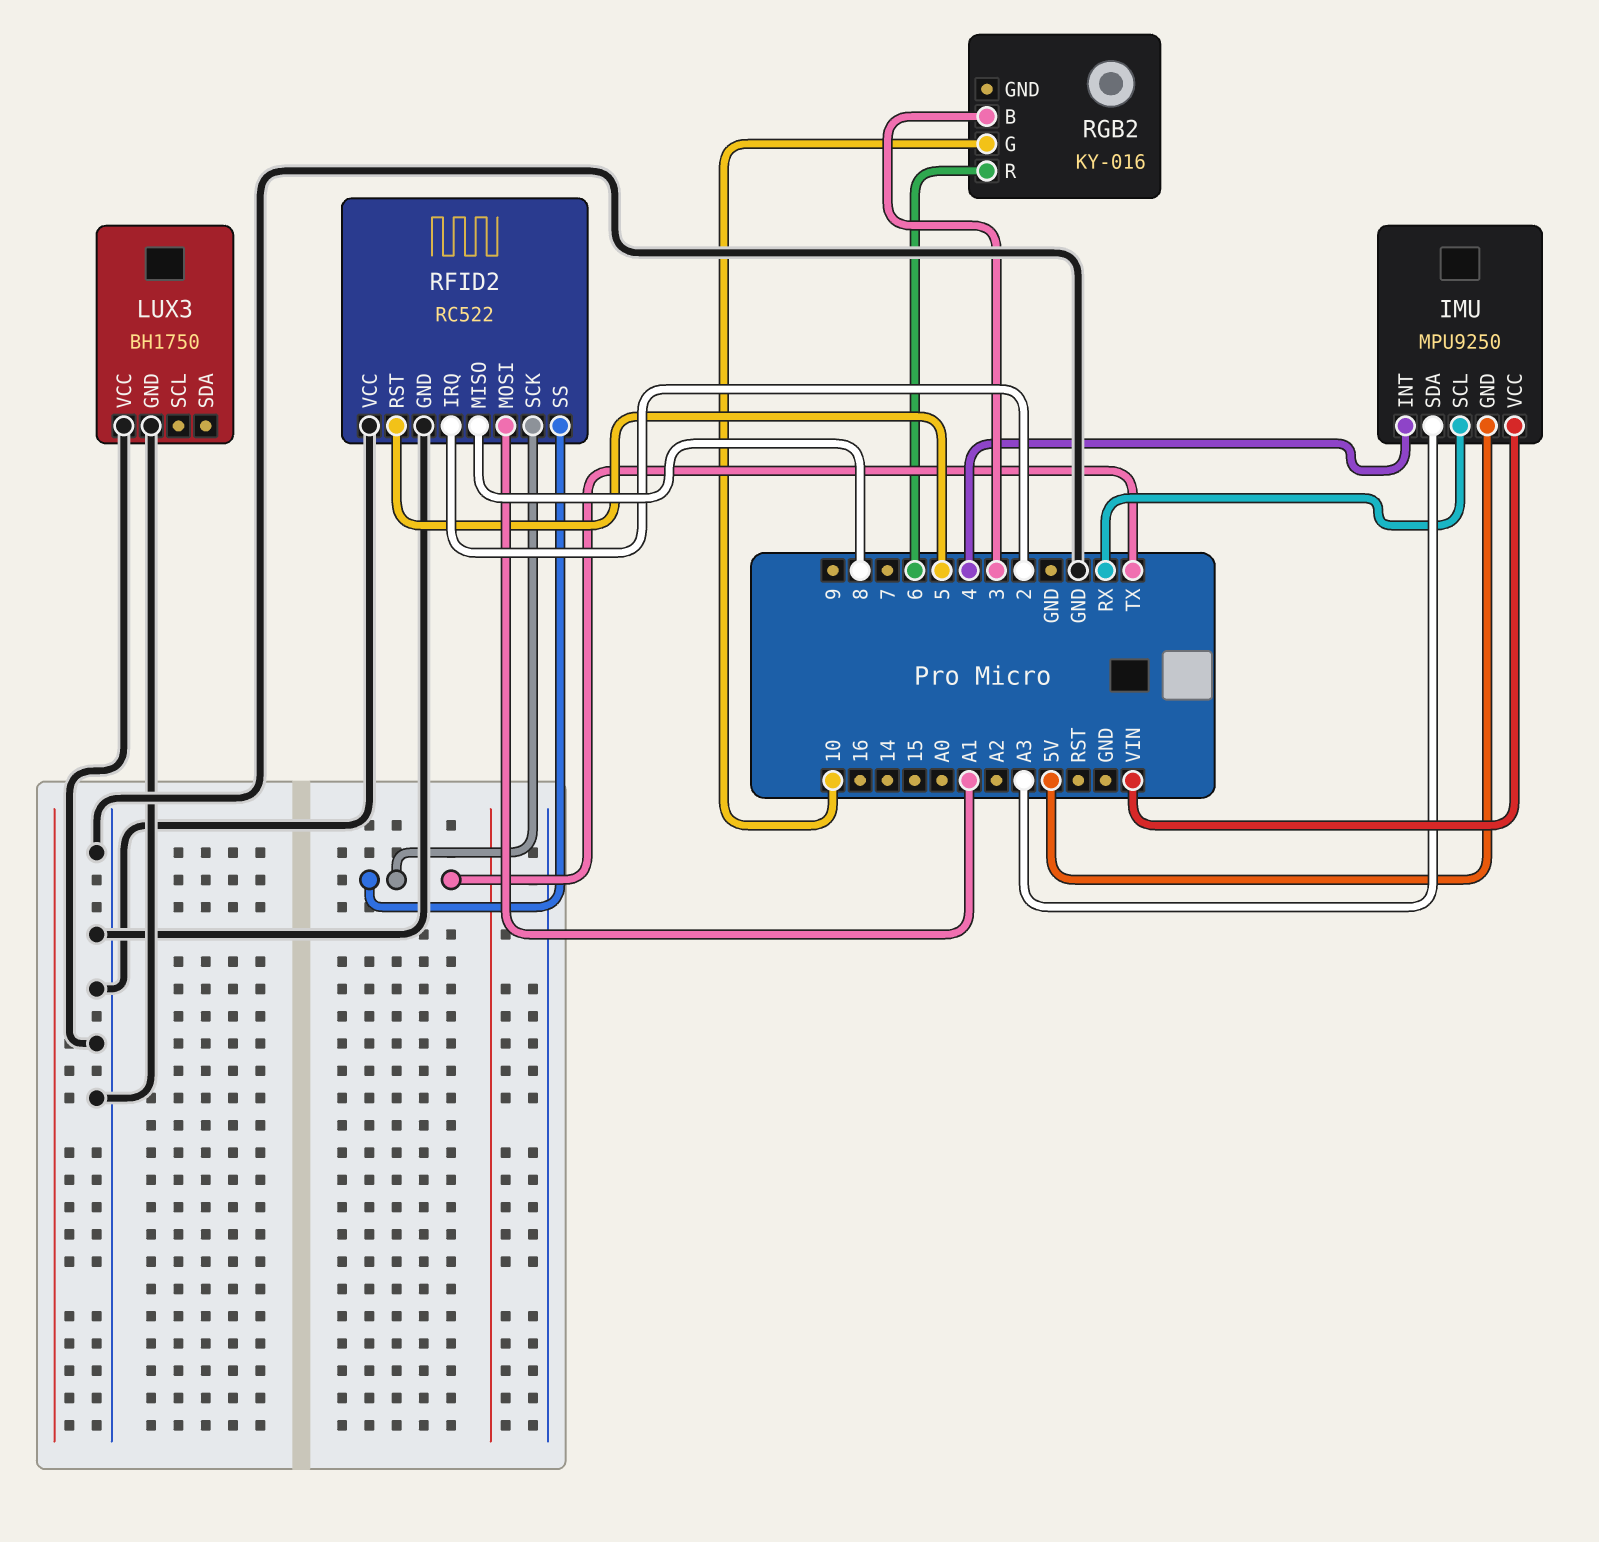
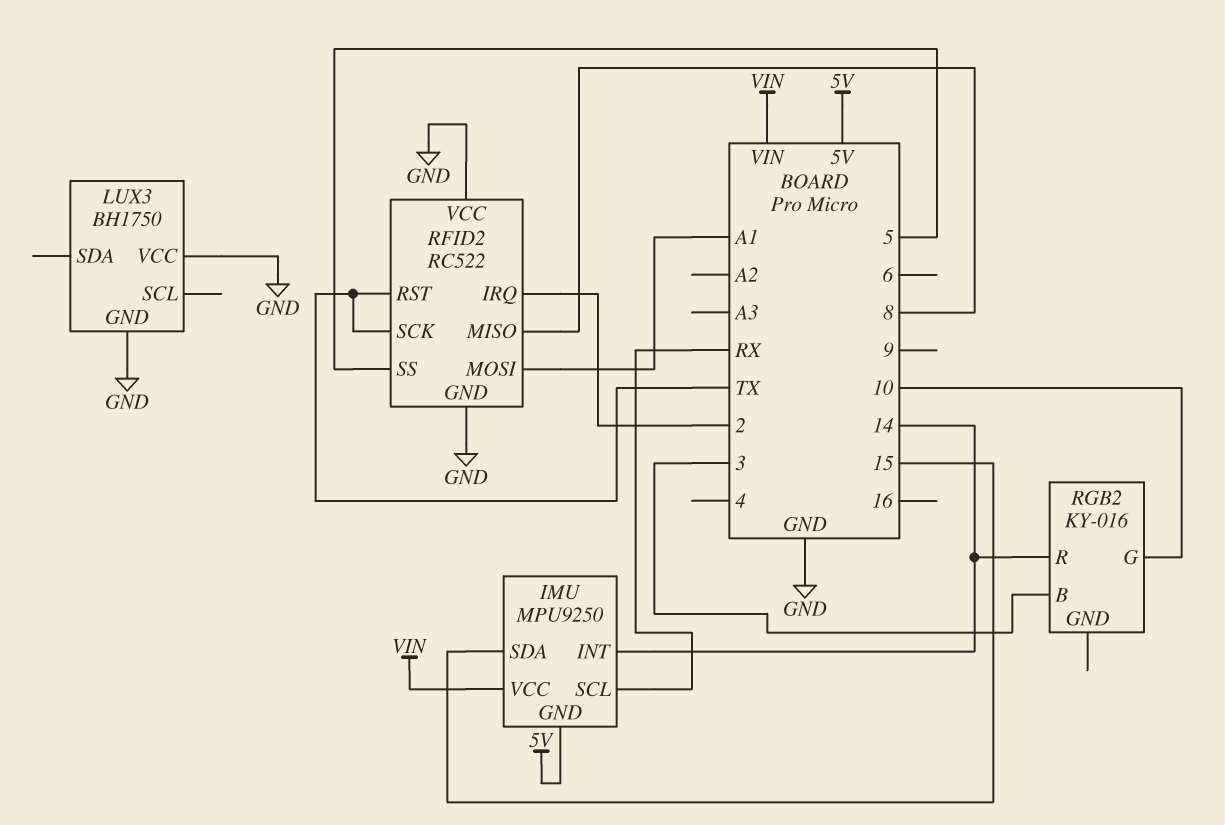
IMU pin INT: 4 -> 14
IMU pin SDA: A3 -> 15
RFID2 pin RST: 5 -> TX
RFID2 pin SS: TX -> 5
RGB2 pin R: 6 -> 14

